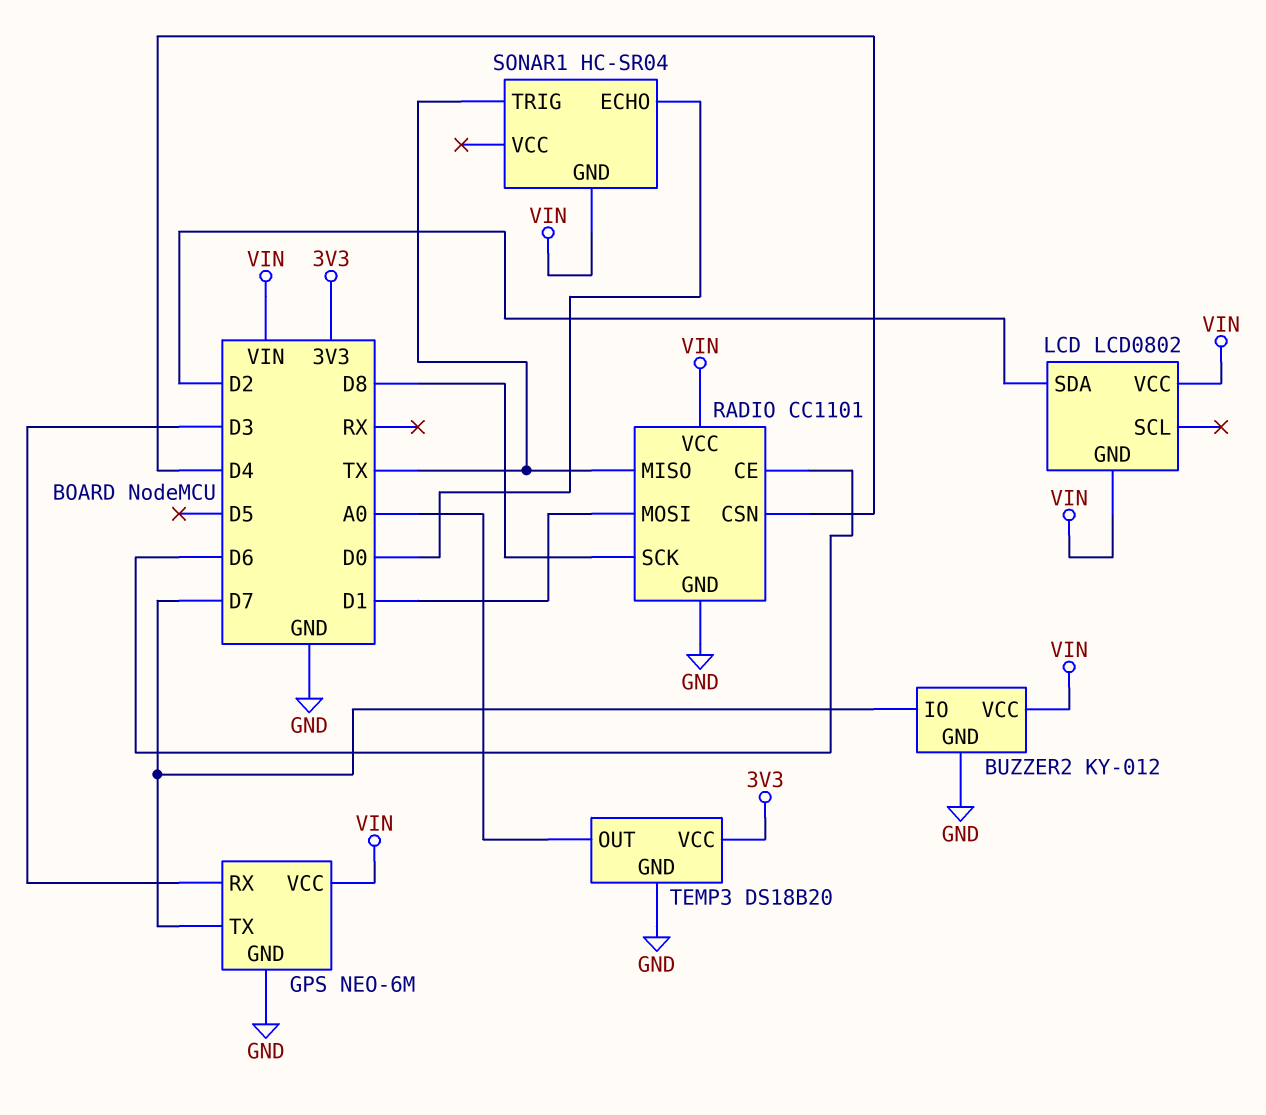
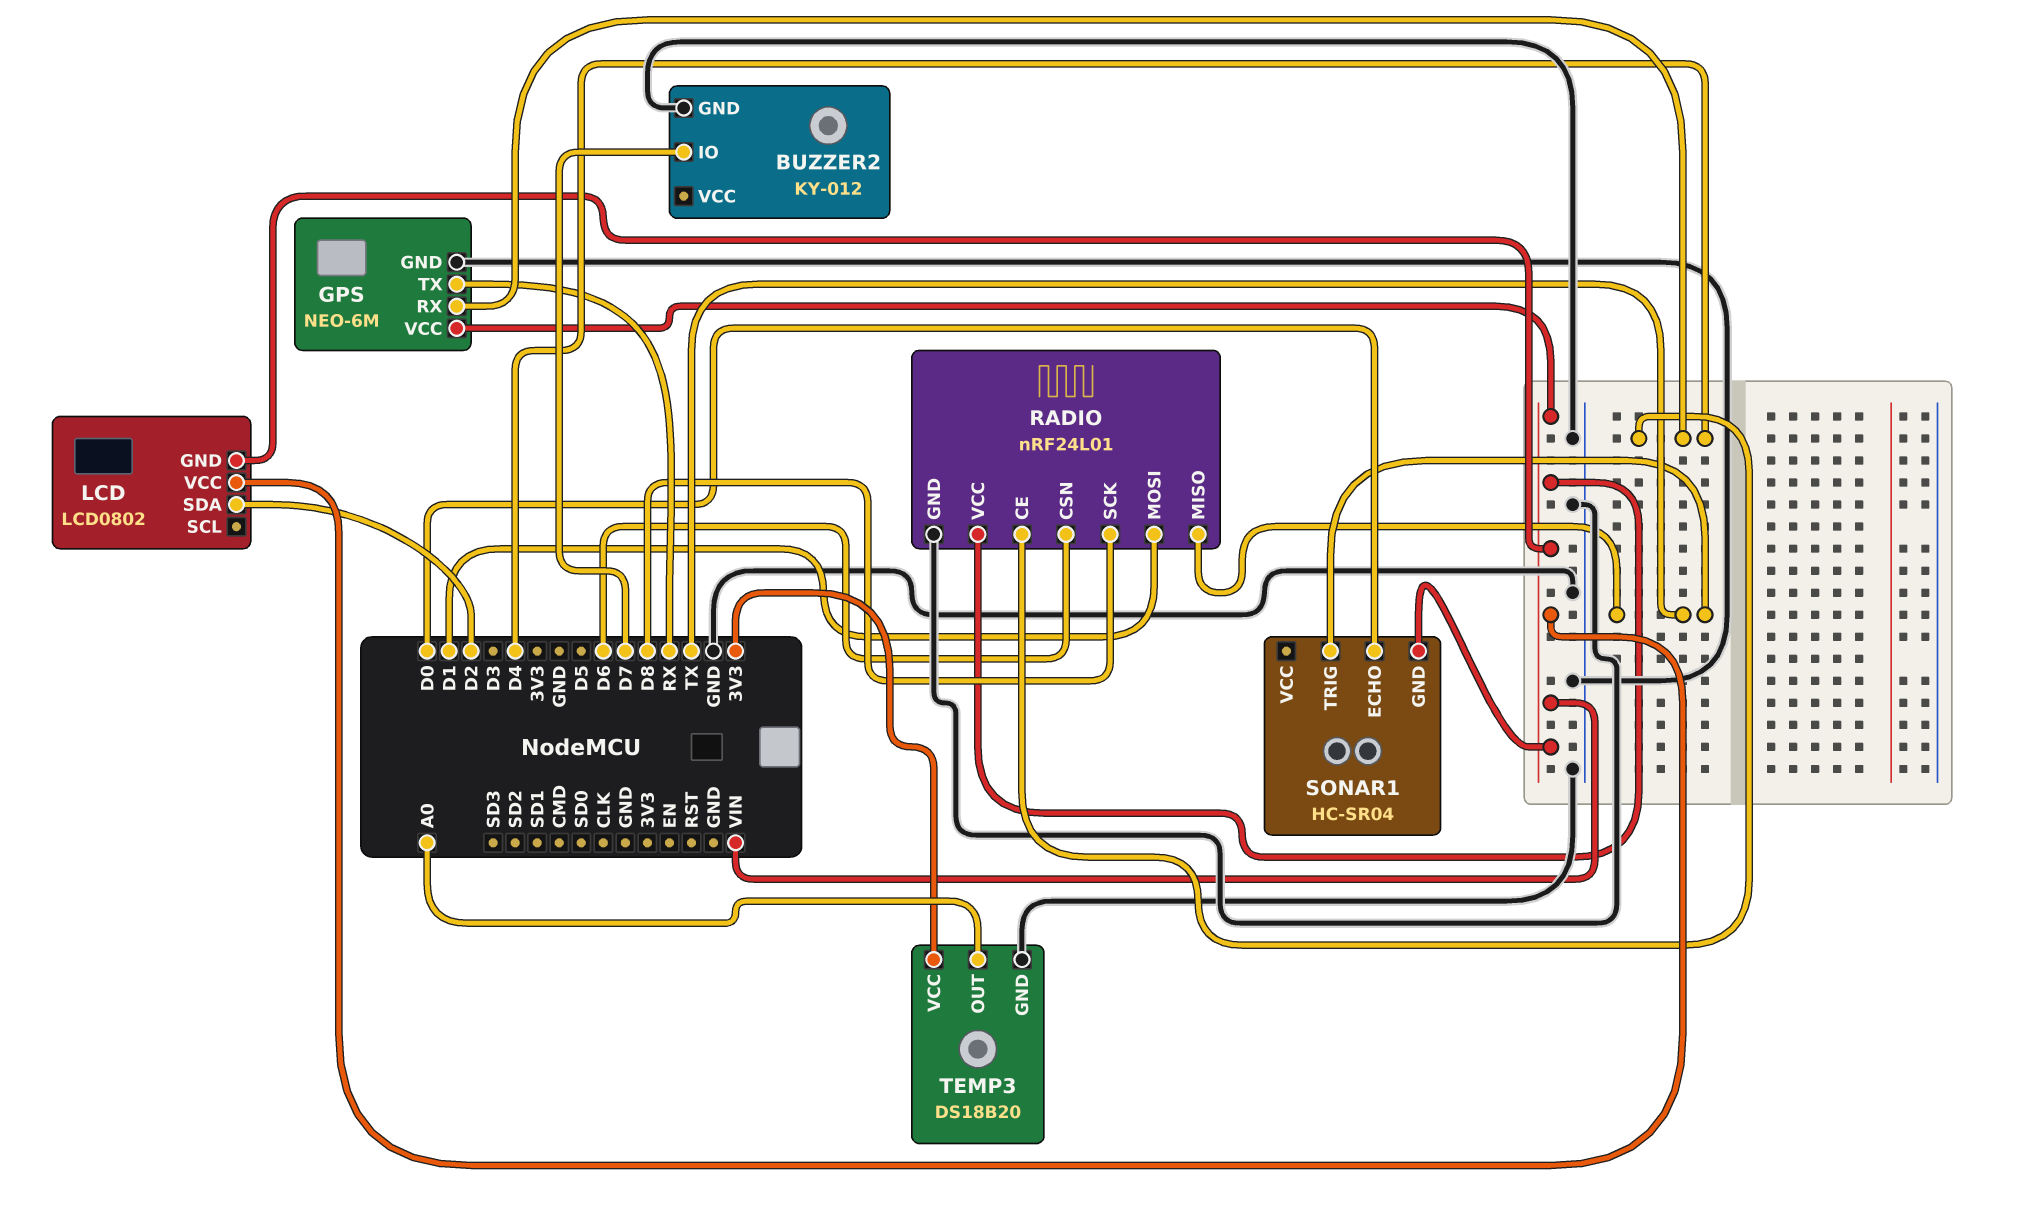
BUZZER2 pin VCC: VIN -> none
GPS pin RX: D3 -> D4
GPS pin TX: D7 -> RX
RADIO: CC1101 -> nRF24L01
RADIO pin CE: D6 -> D4
RADIO pin CSN: D4 -> D6

